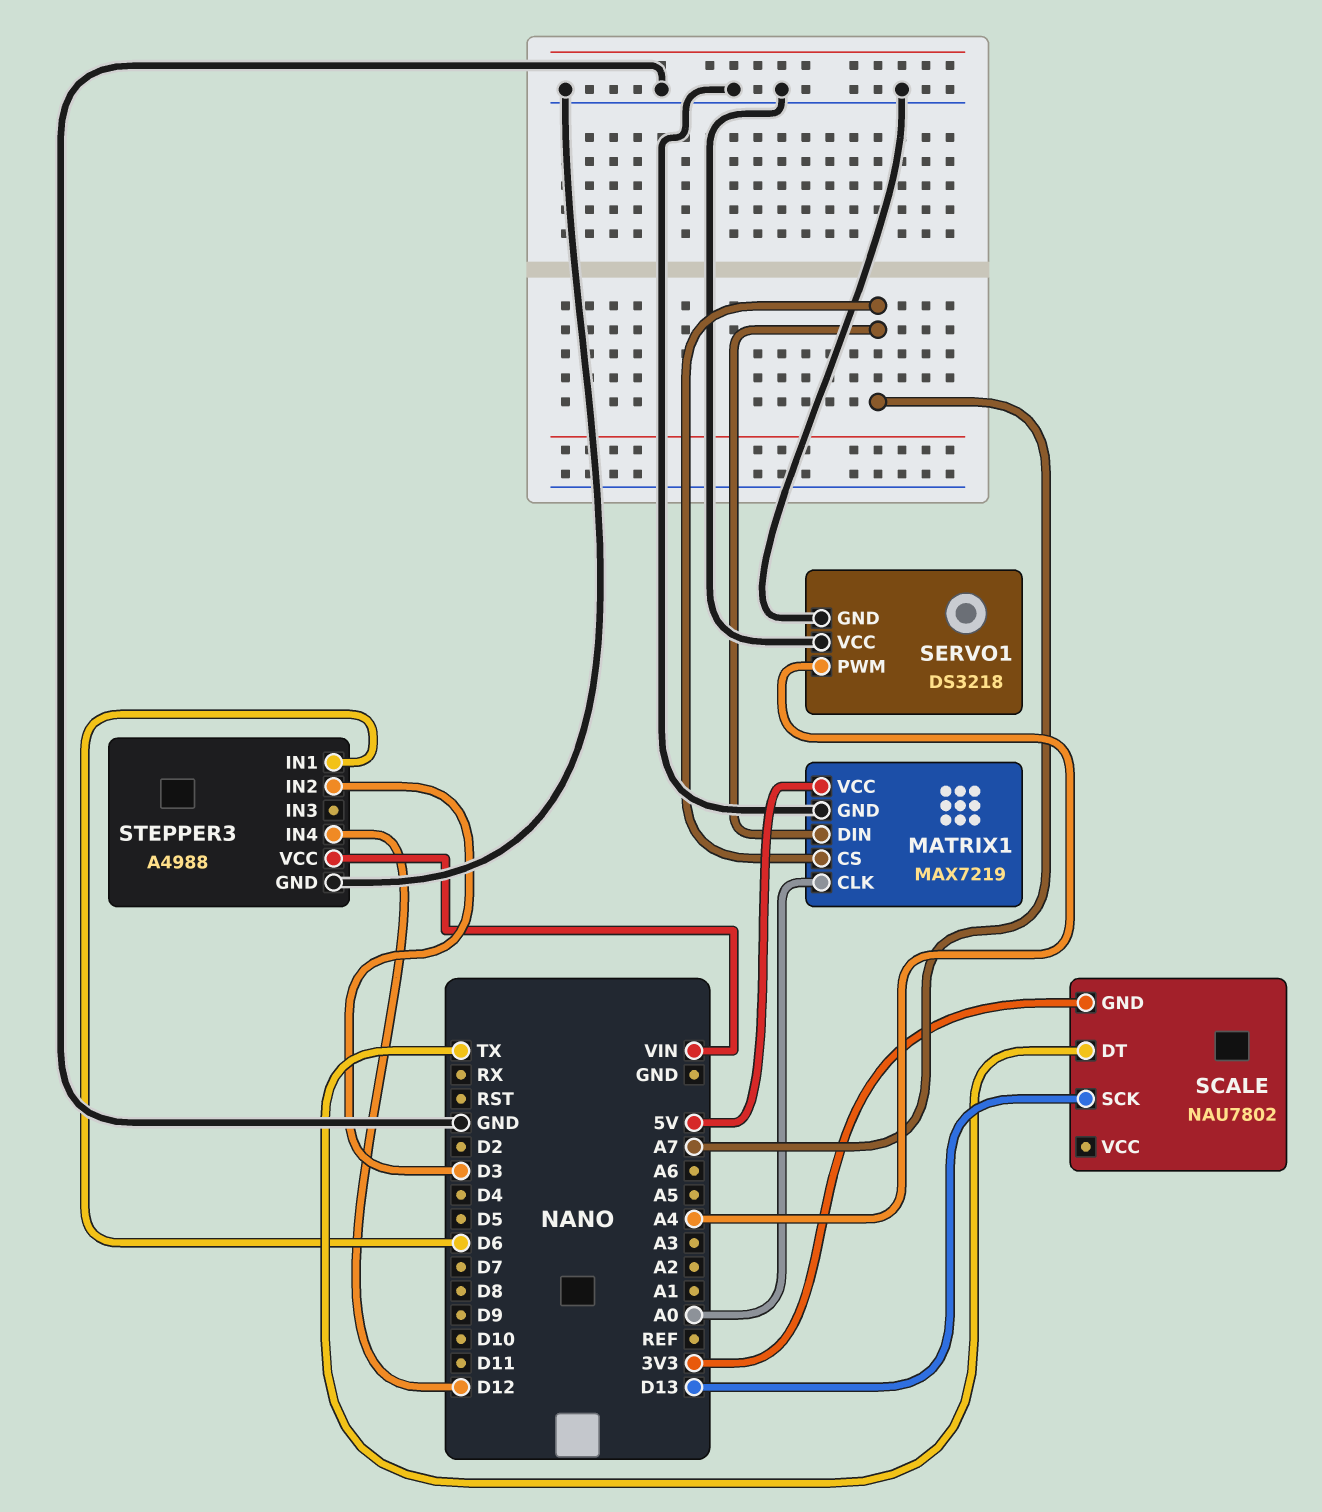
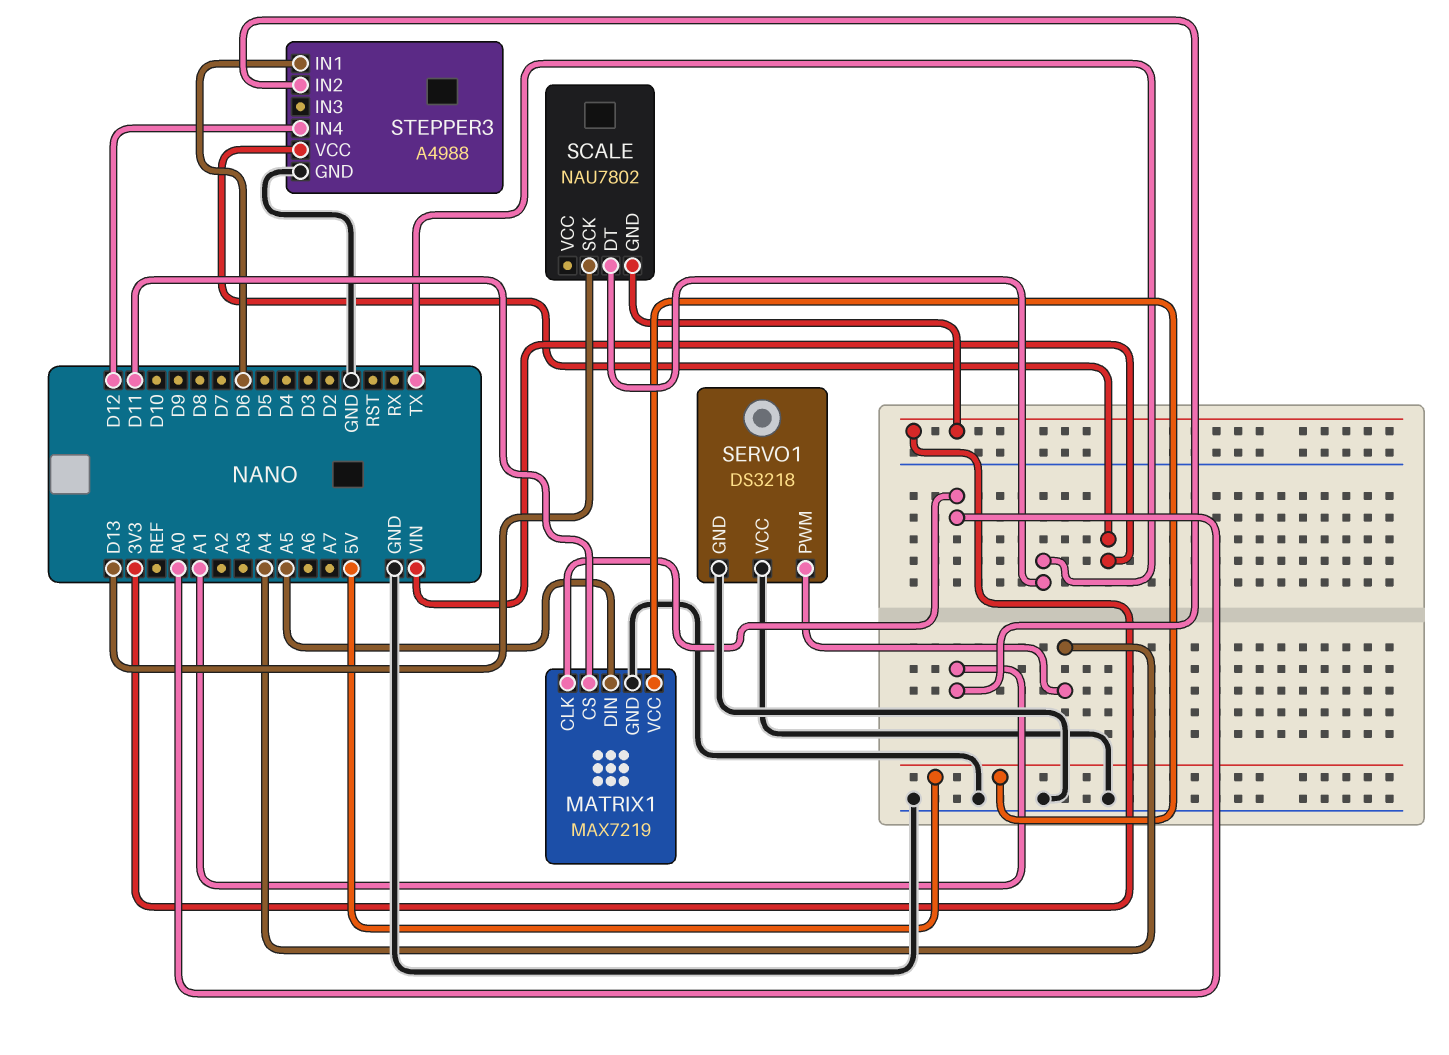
MATRIX1 pin CS: A7 -> D11
MATRIX1 pin DIN: A7 -> A5
STEPPER3 pin IN2: D3 -> A1

